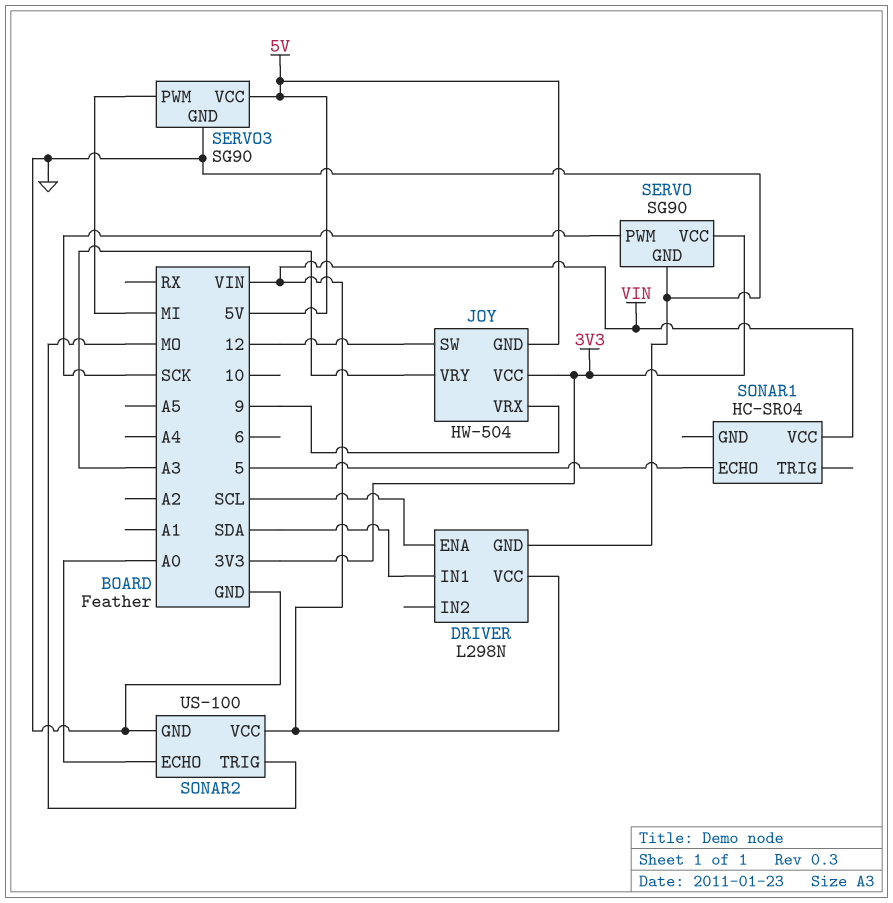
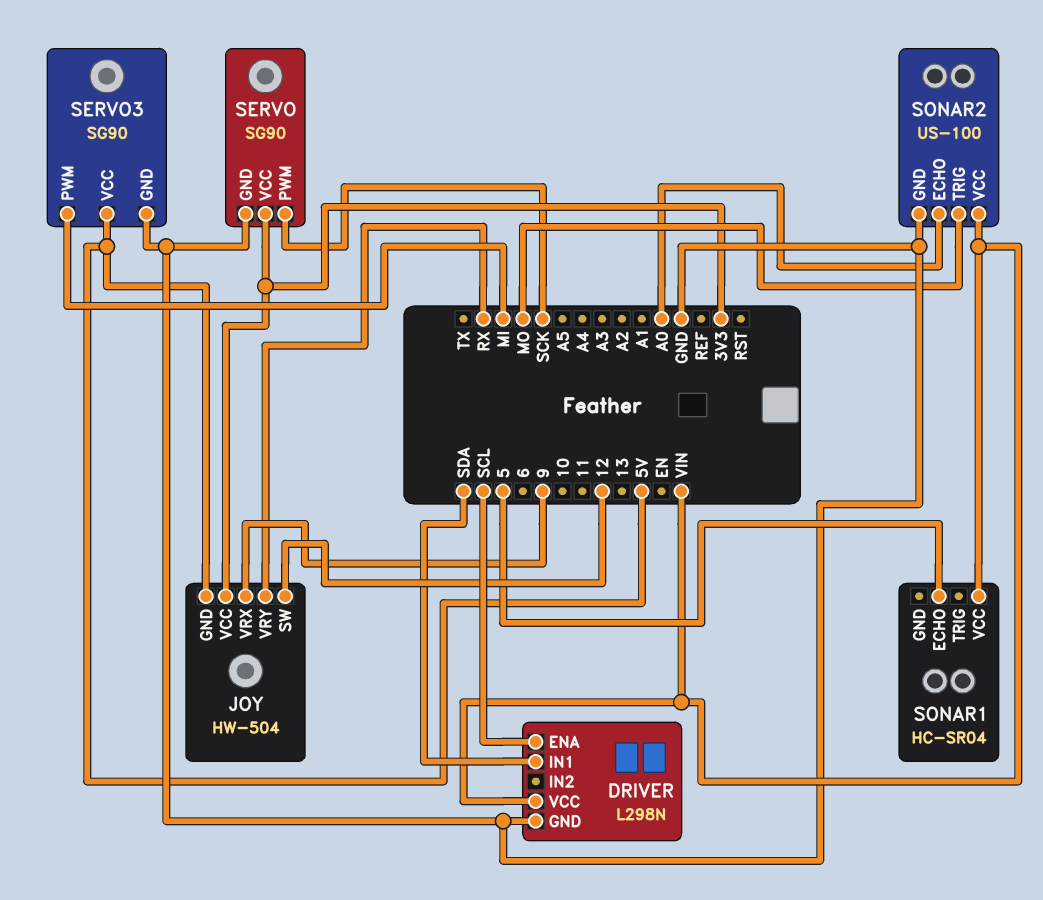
JOY pin VRY: A3 -> RX

